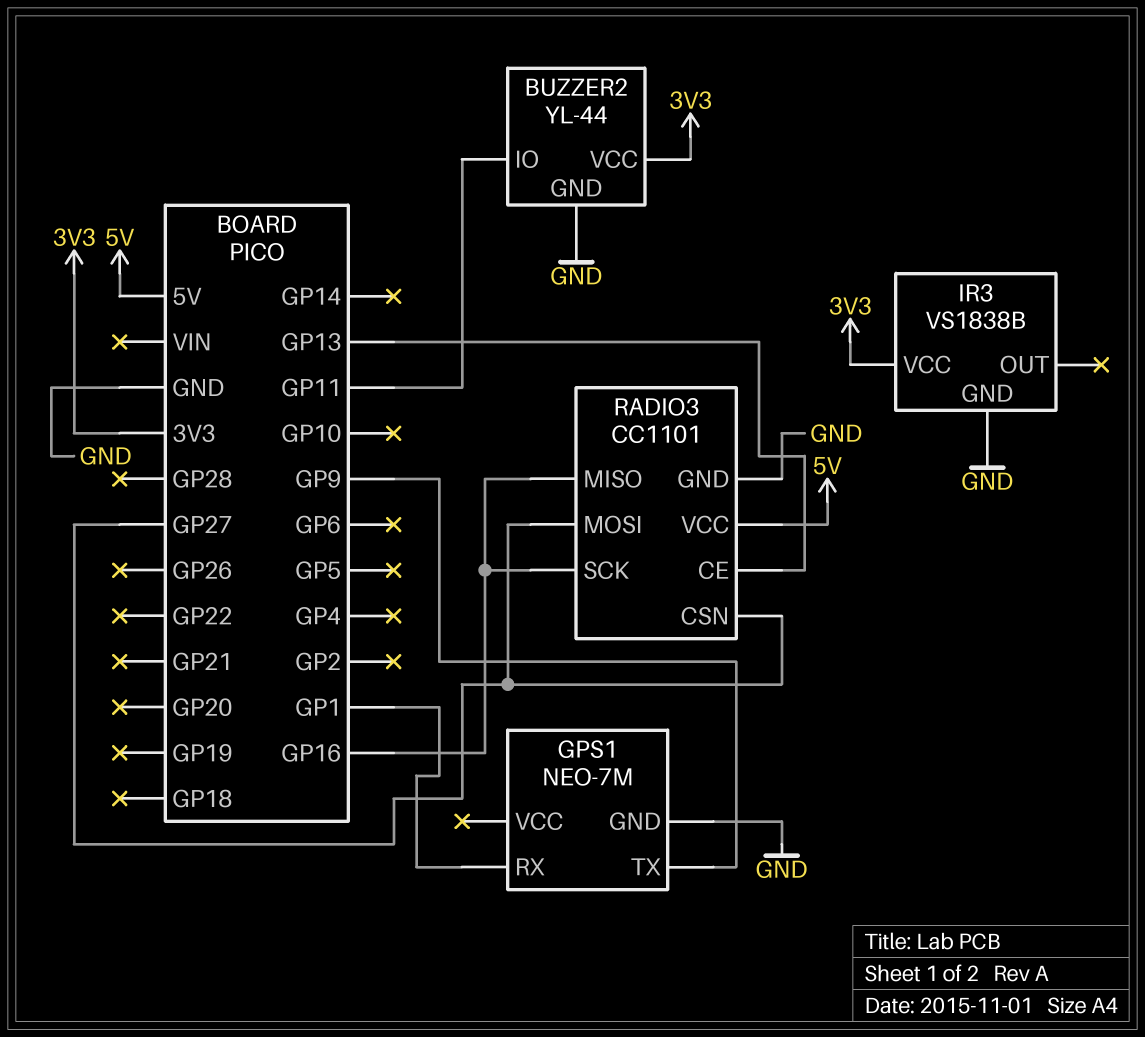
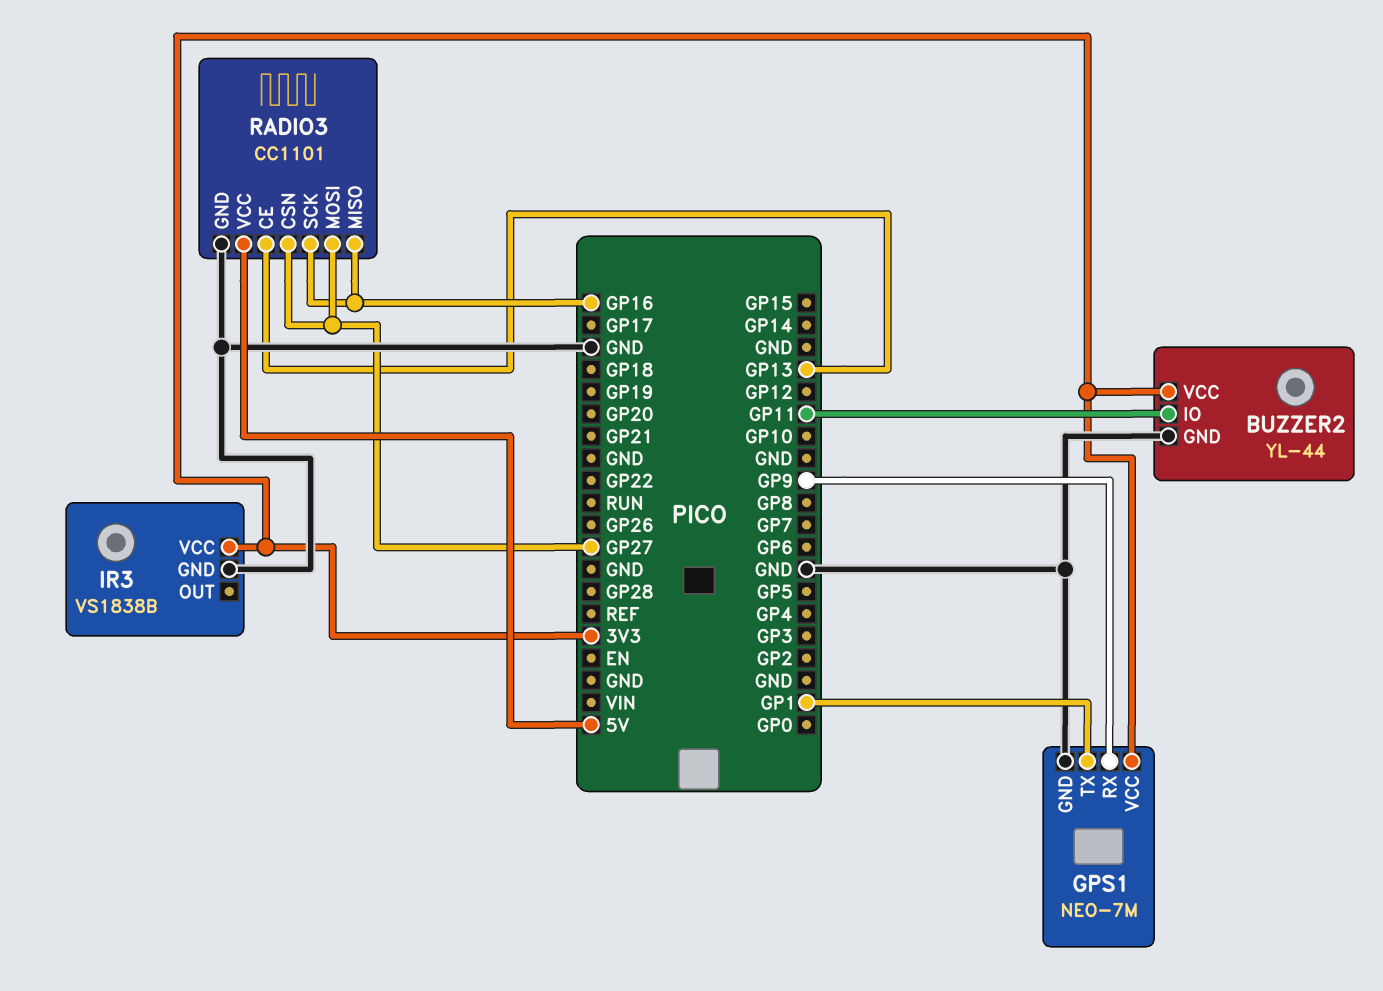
GPS1 pin RX: GP1 -> GP9
GPS1 pin TX: GP9 -> GP1
GPS1 pin VCC: none -> 3V3

